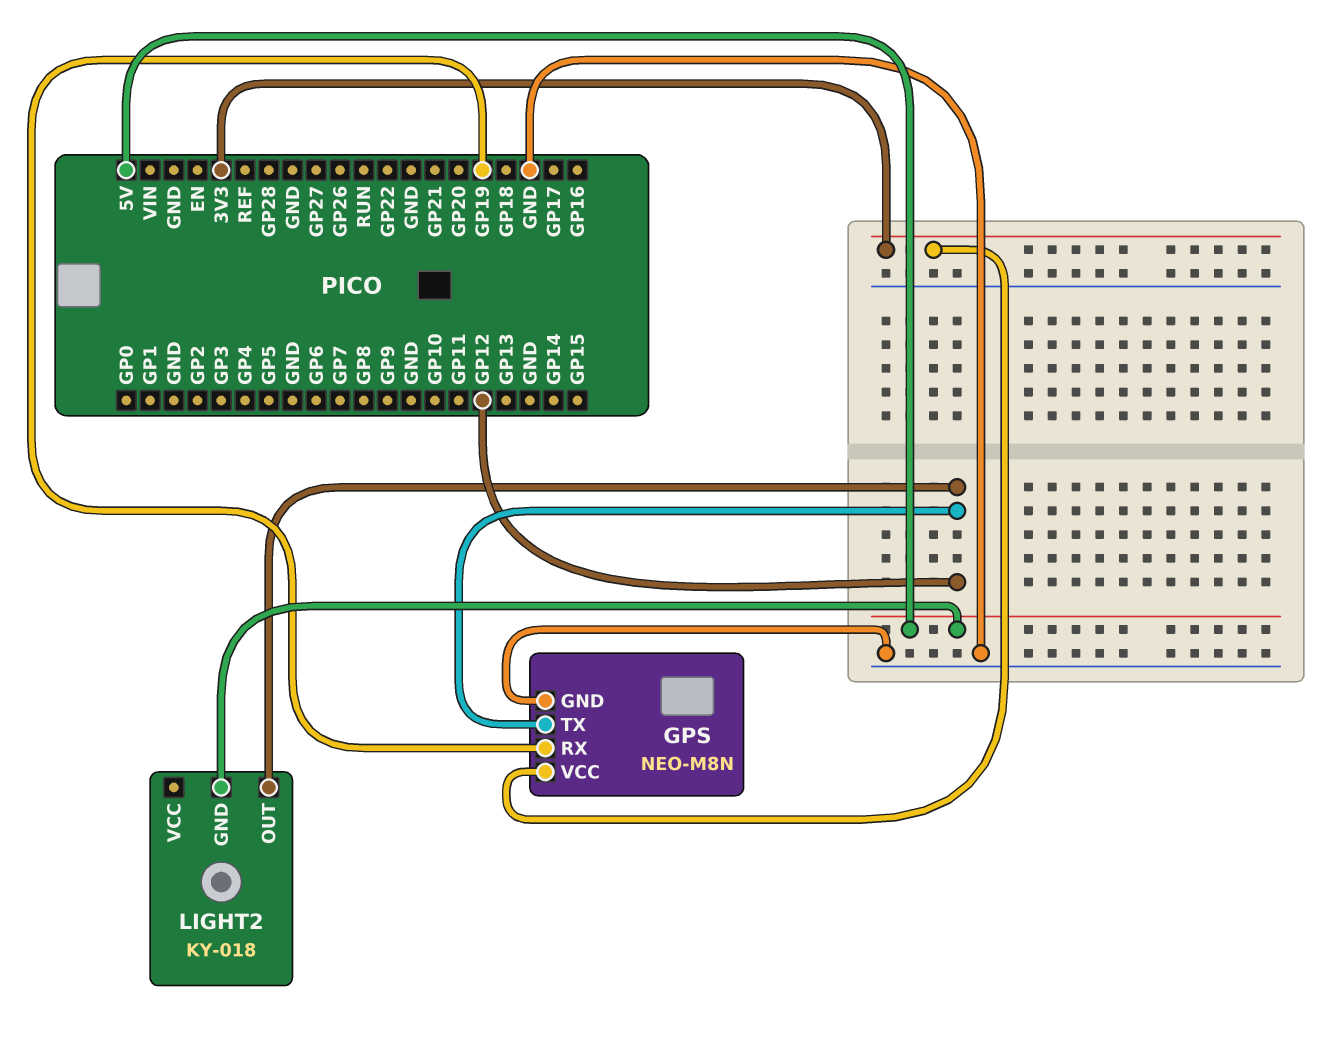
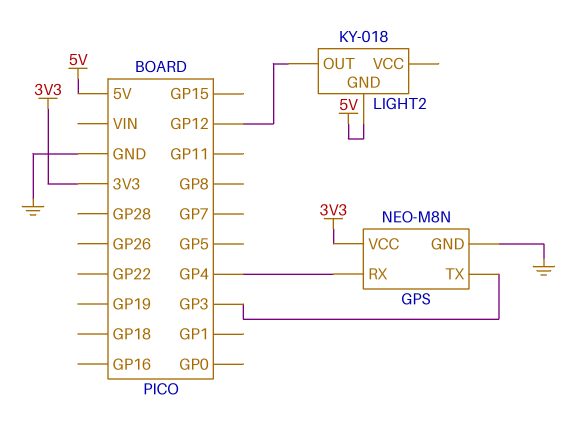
GPS pin RX: GP19 -> GP4
GPS pin TX: GP12 -> GP3

